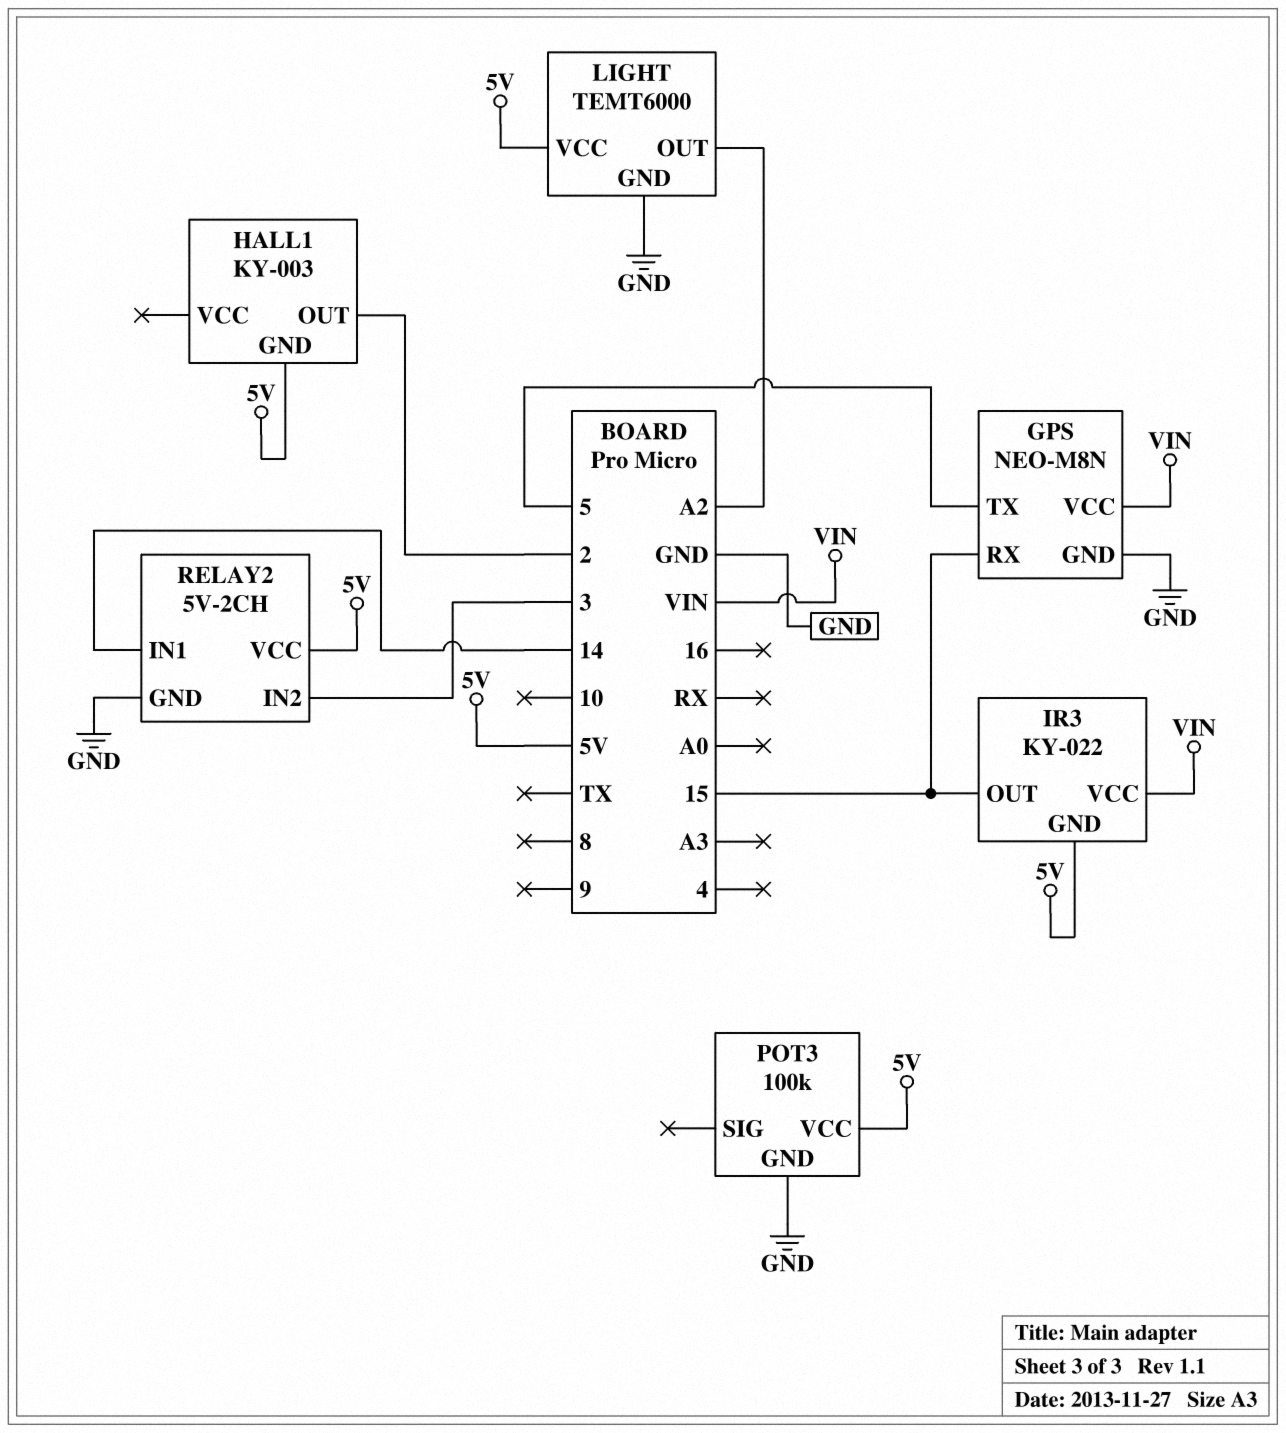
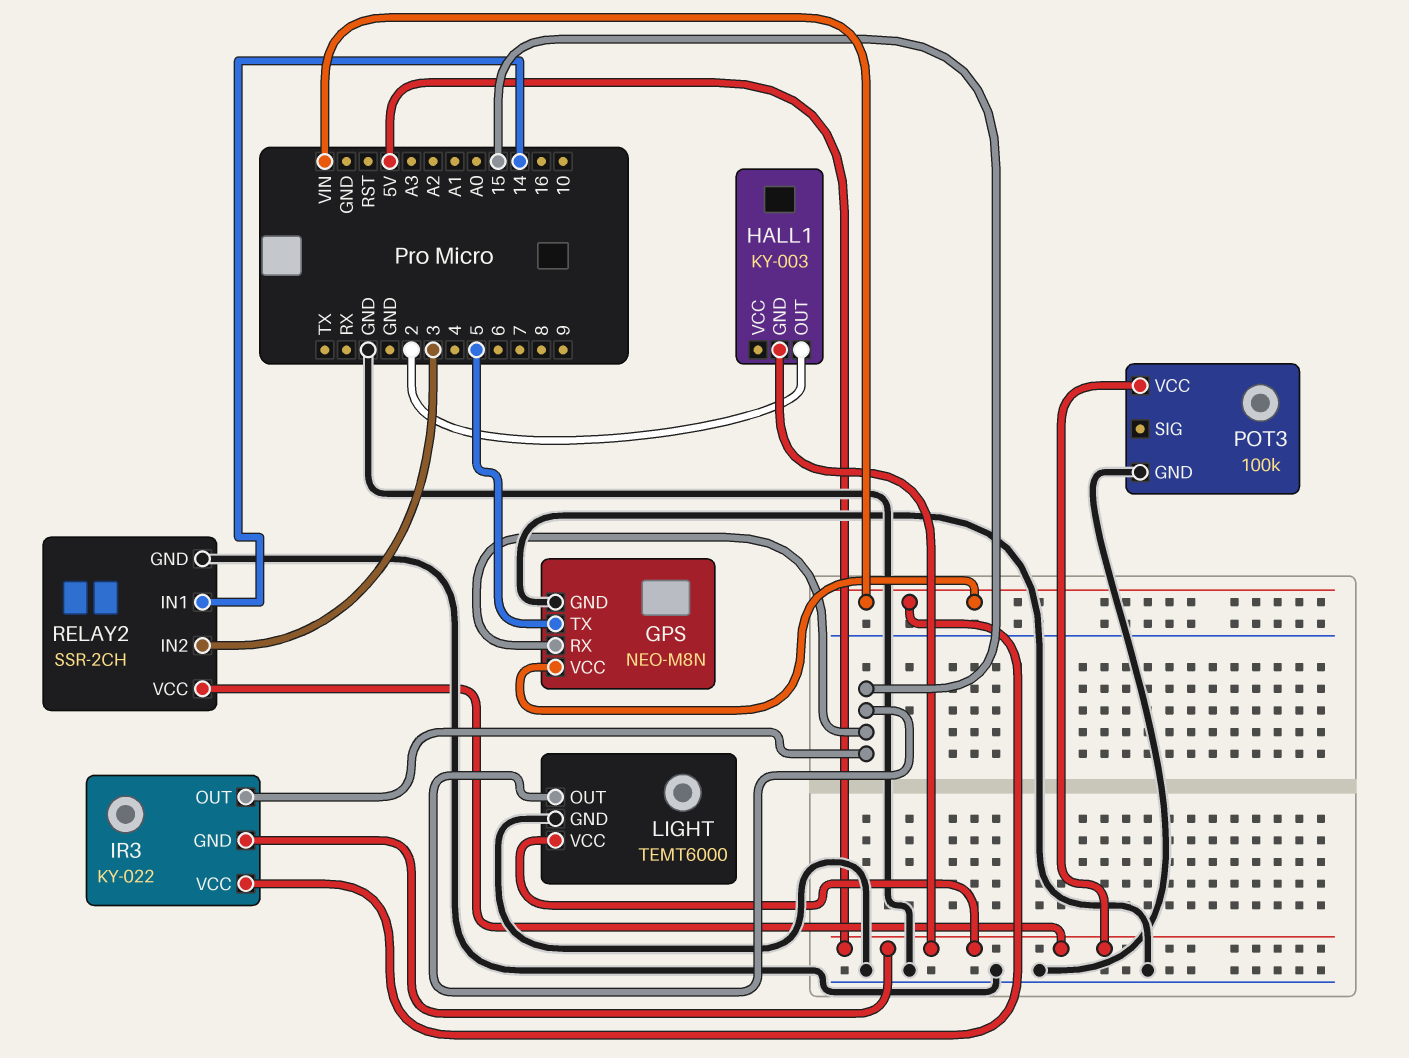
LIGHT pin OUT: A2 -> 15
RELAY2: 5V-2CH -> SSR-2CH

